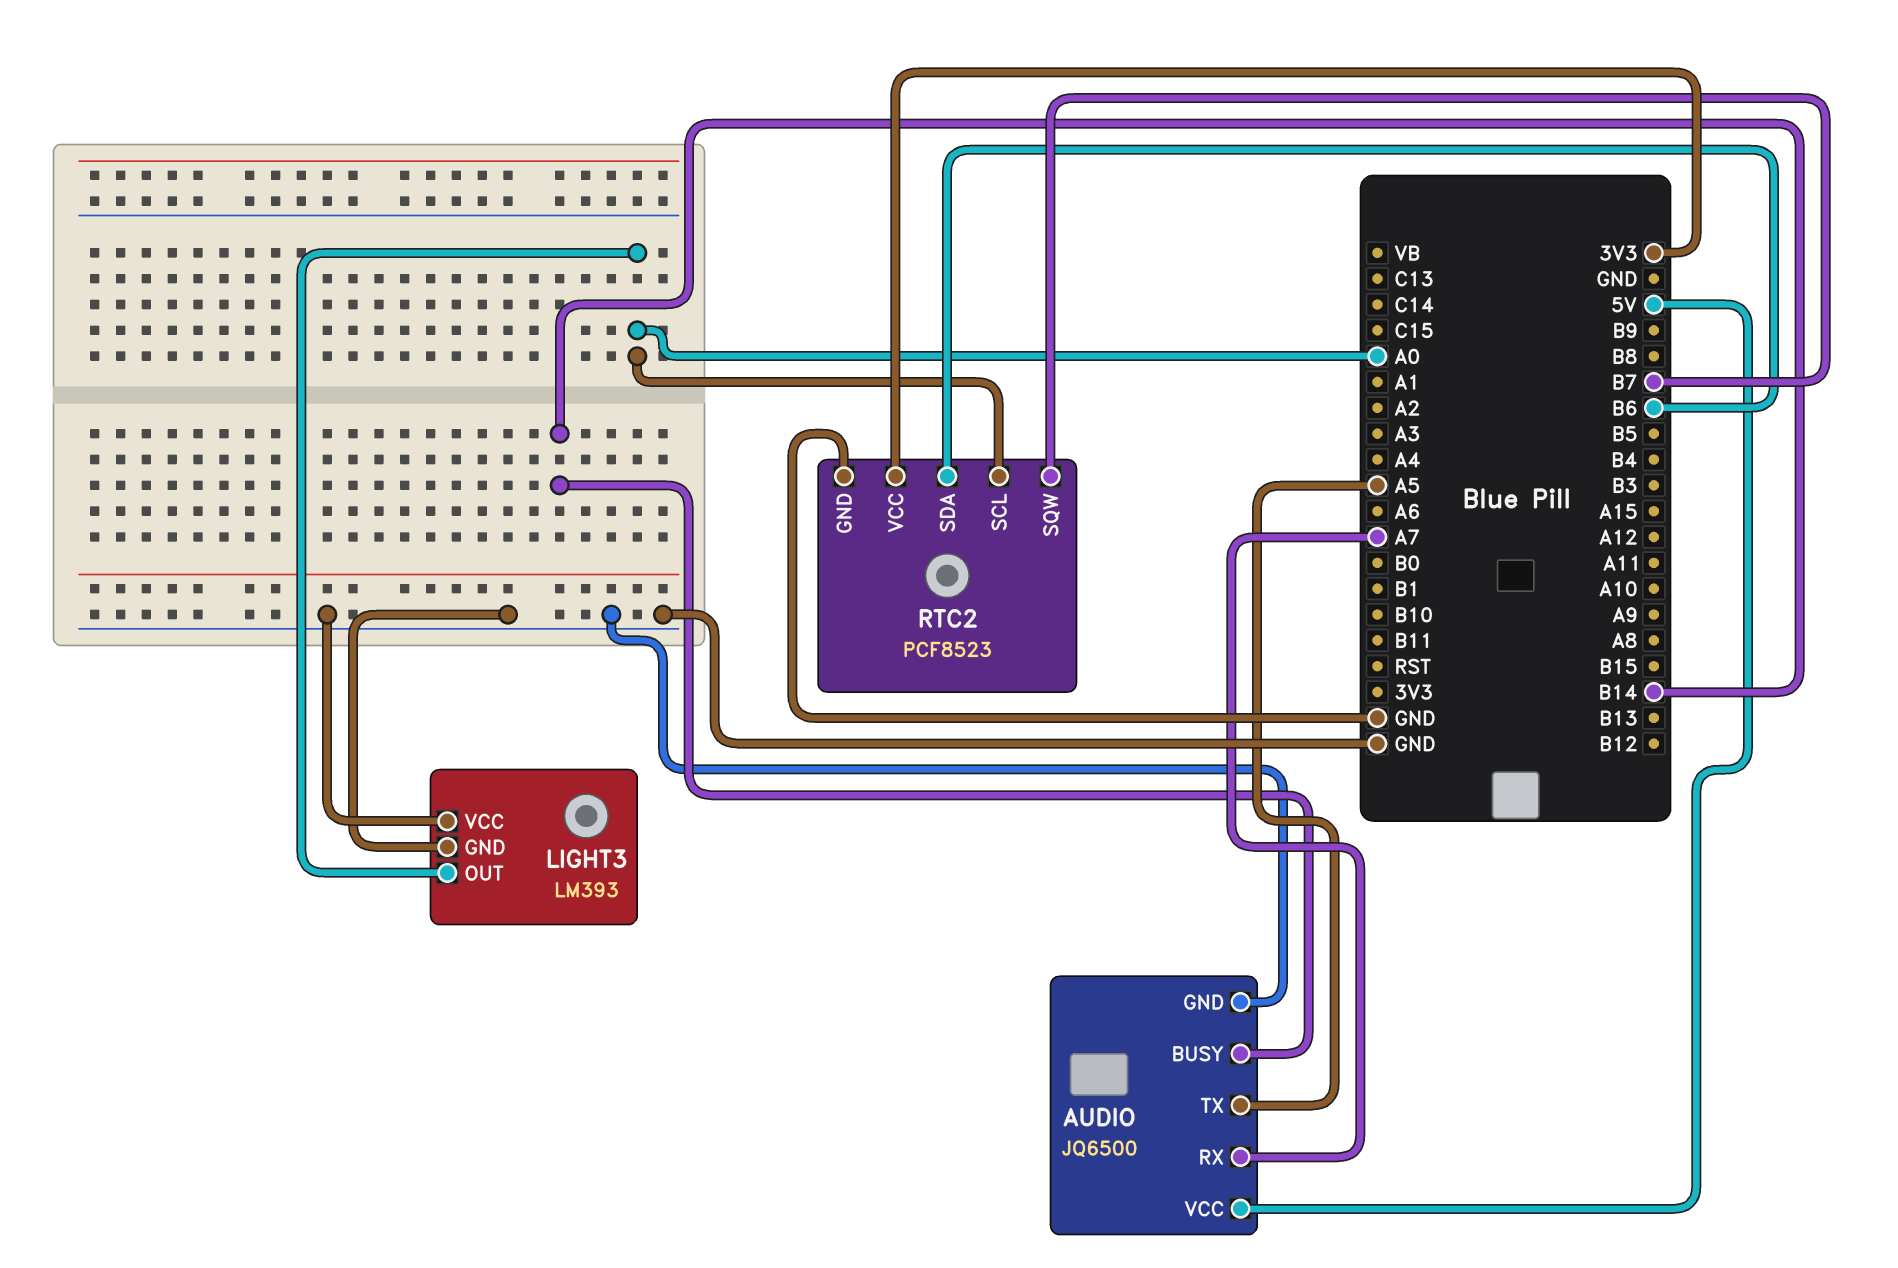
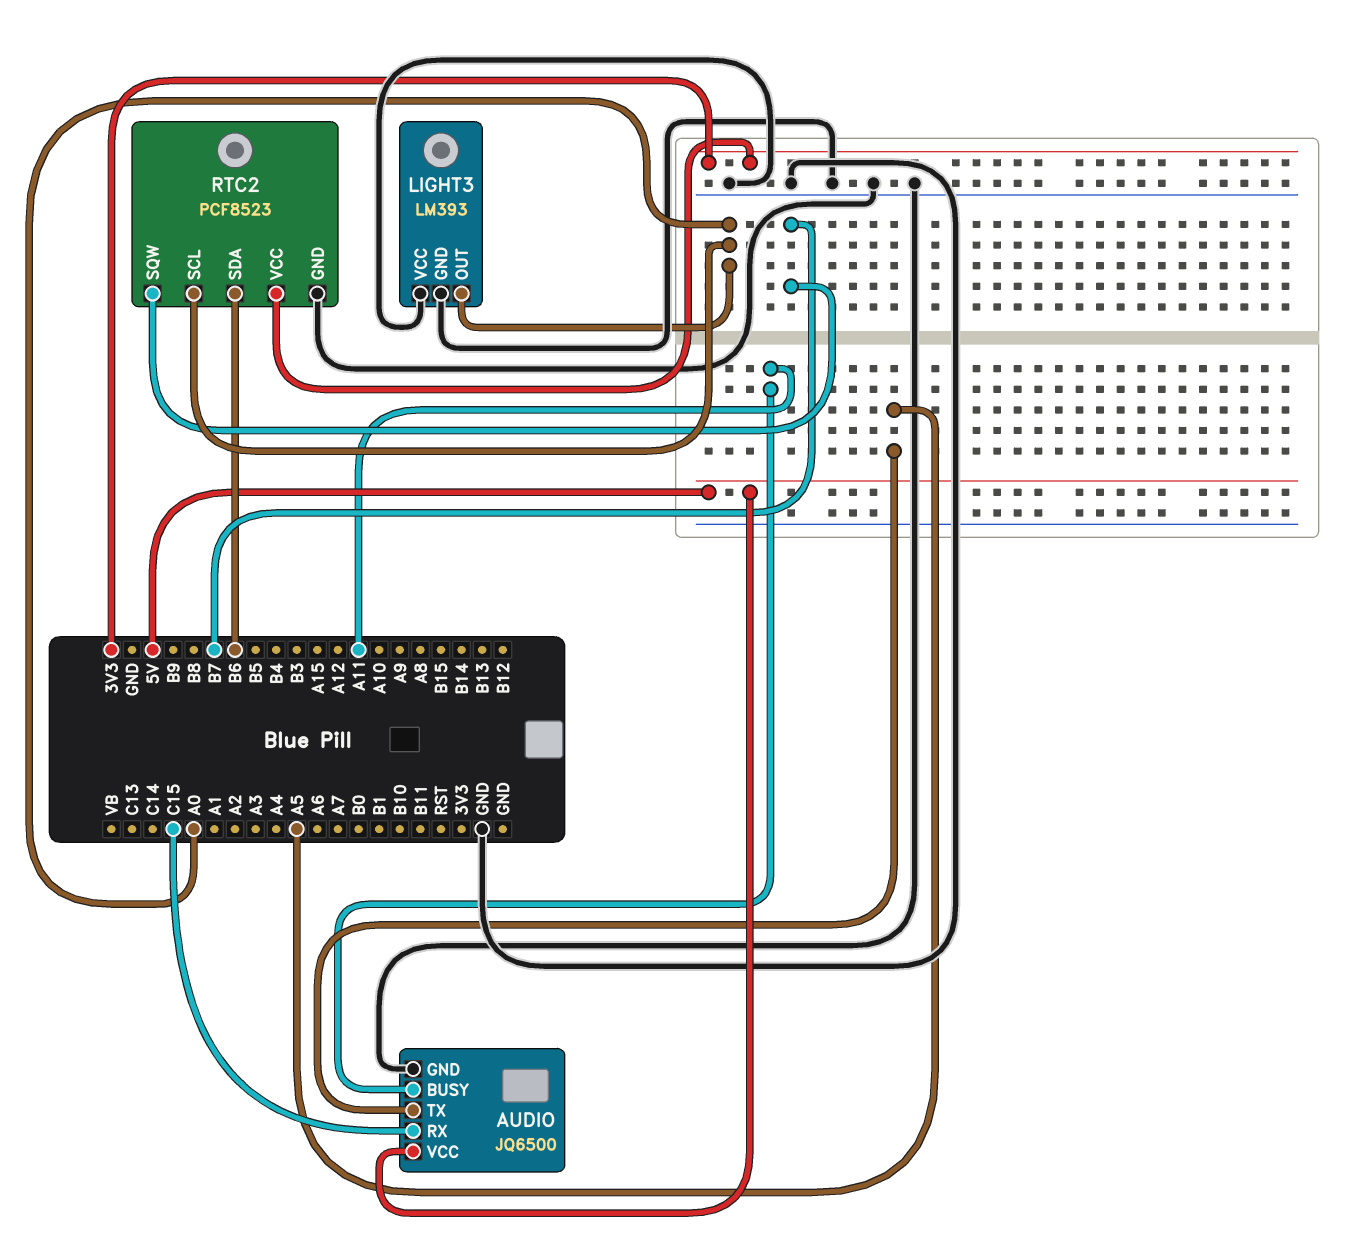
AUDIO pin BUSY: B14 -> A11
AUDIO pin RX: A7 -> C15

